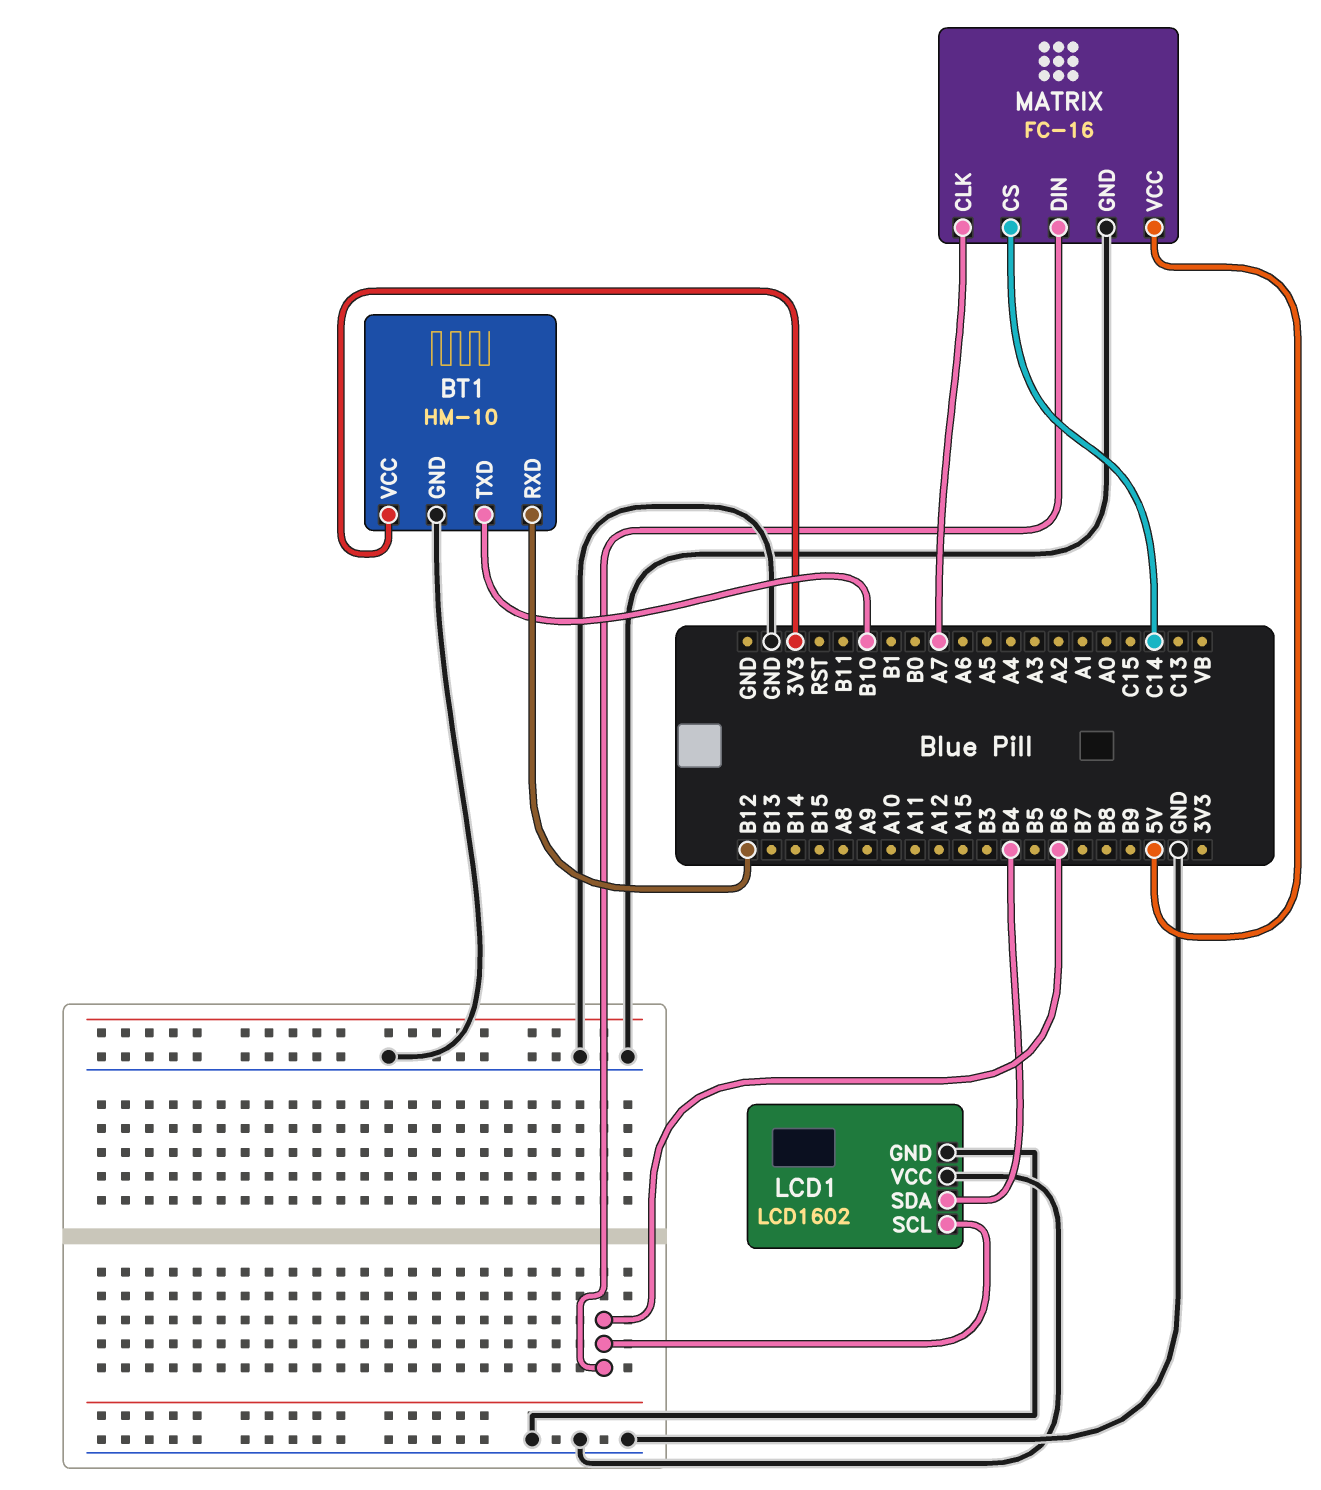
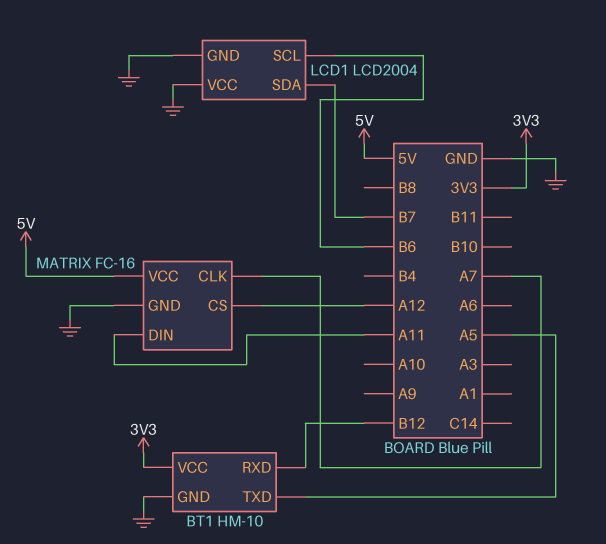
BT1 pin TXD: B10 -> A5
LCD1: LCD1602 -> LCD2004
LCD1 pin SDA: B4 -> B7
MATRIX pin CS: C14 -> A12
MATRIX pin DIN: B6 -> A11

